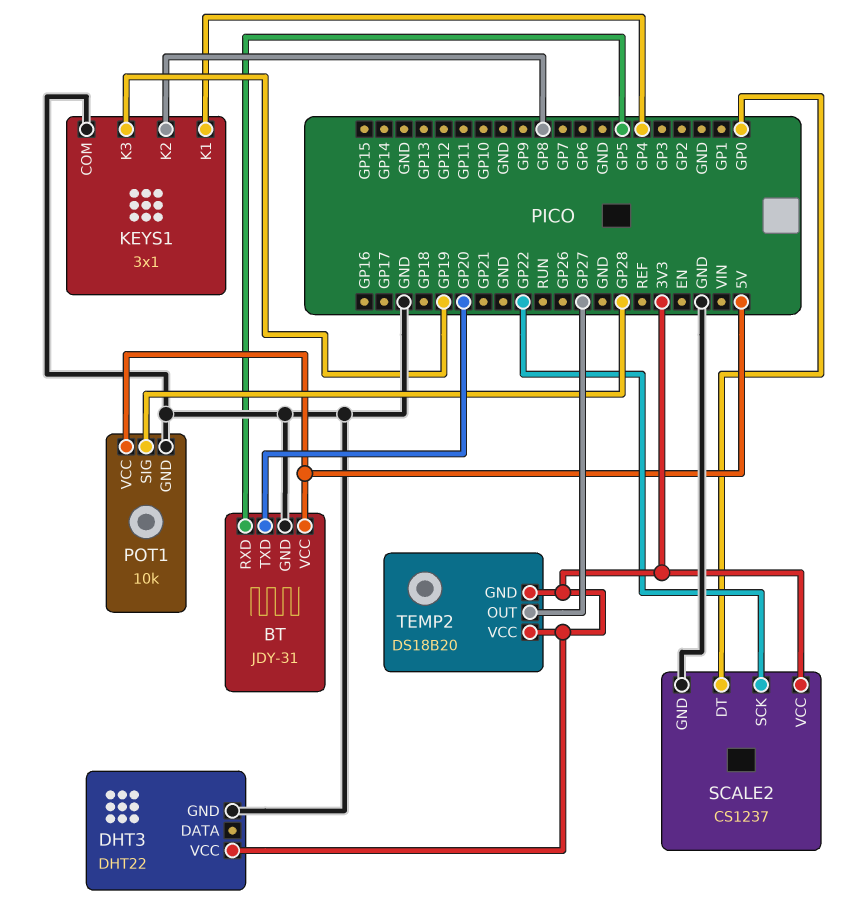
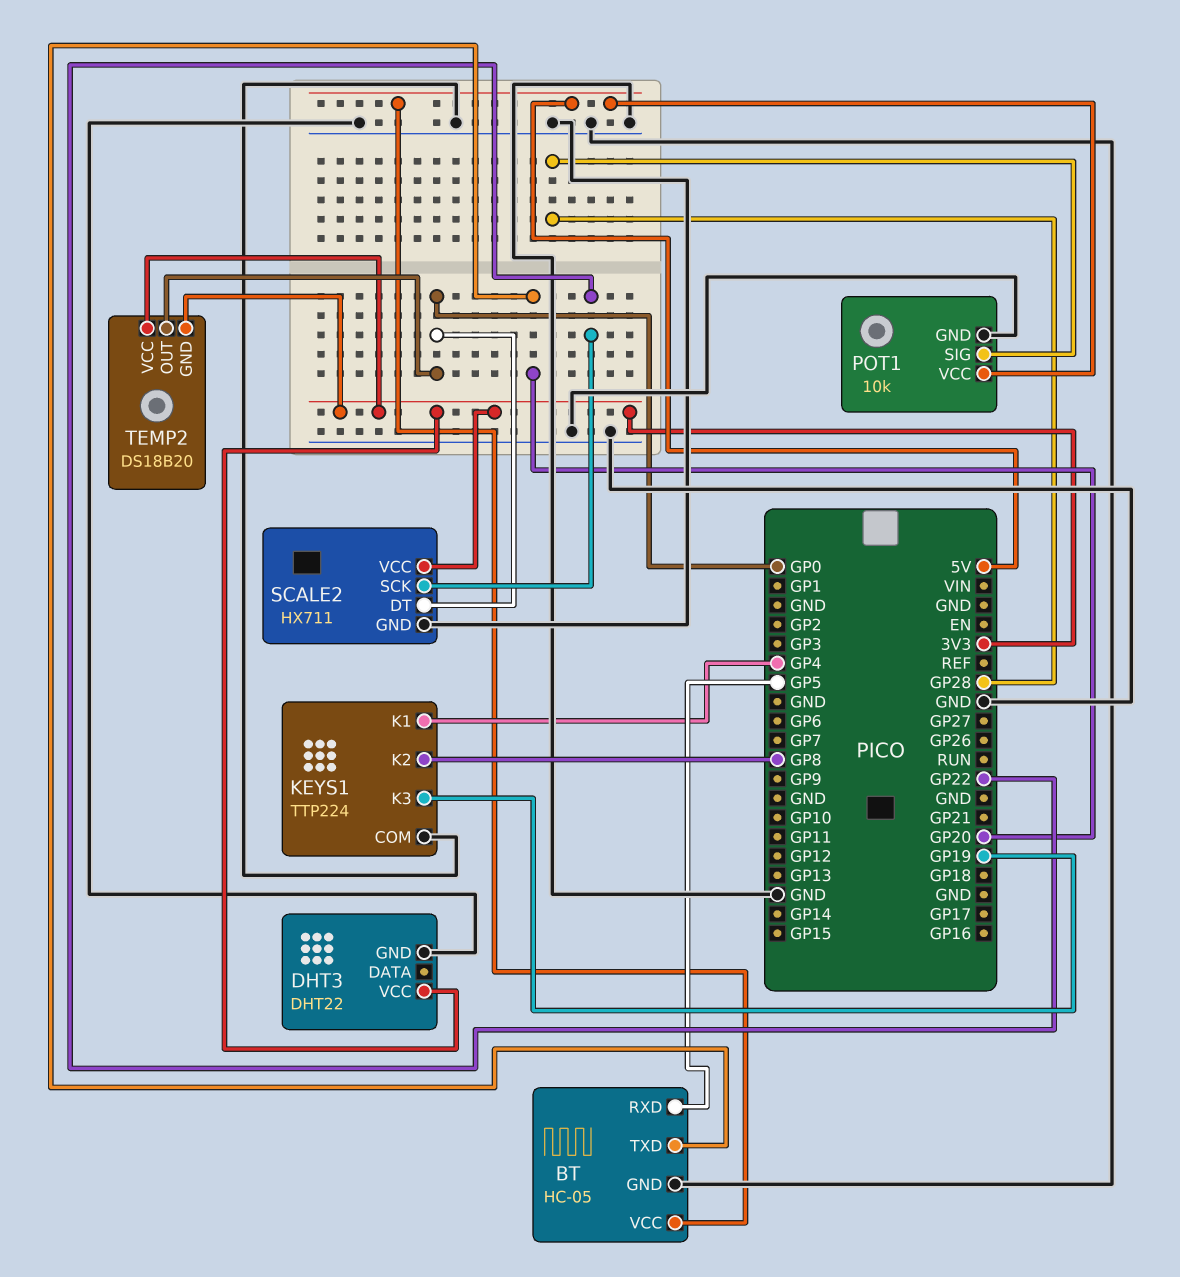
BT: JDY-31 -> HC-05
KEYS1: 3x1 -> TTP224
SCALE2: CS1237 -> HX711
TEMP2 pin OUT: GP27 -> GP0

